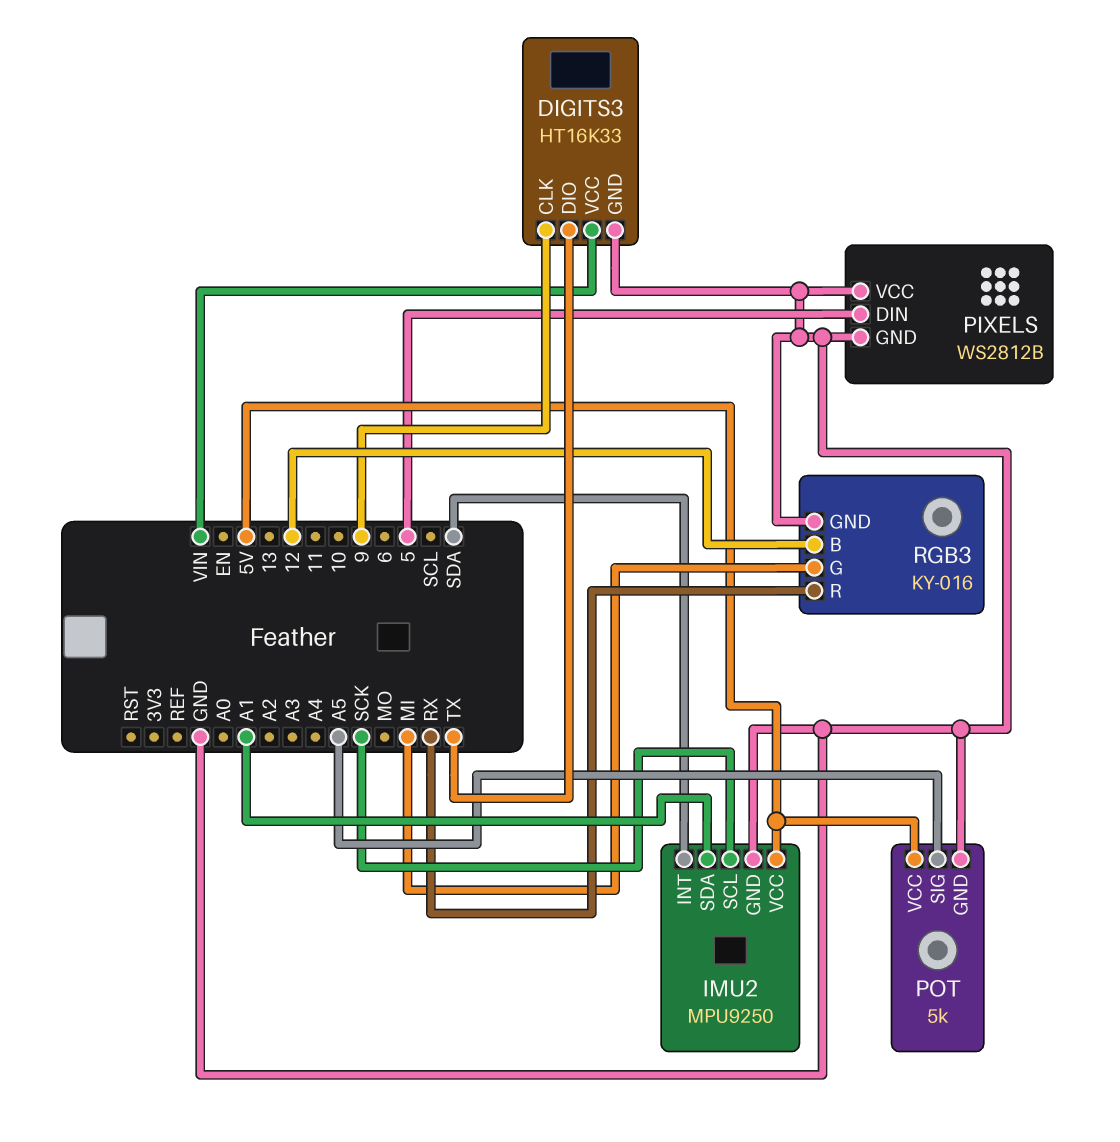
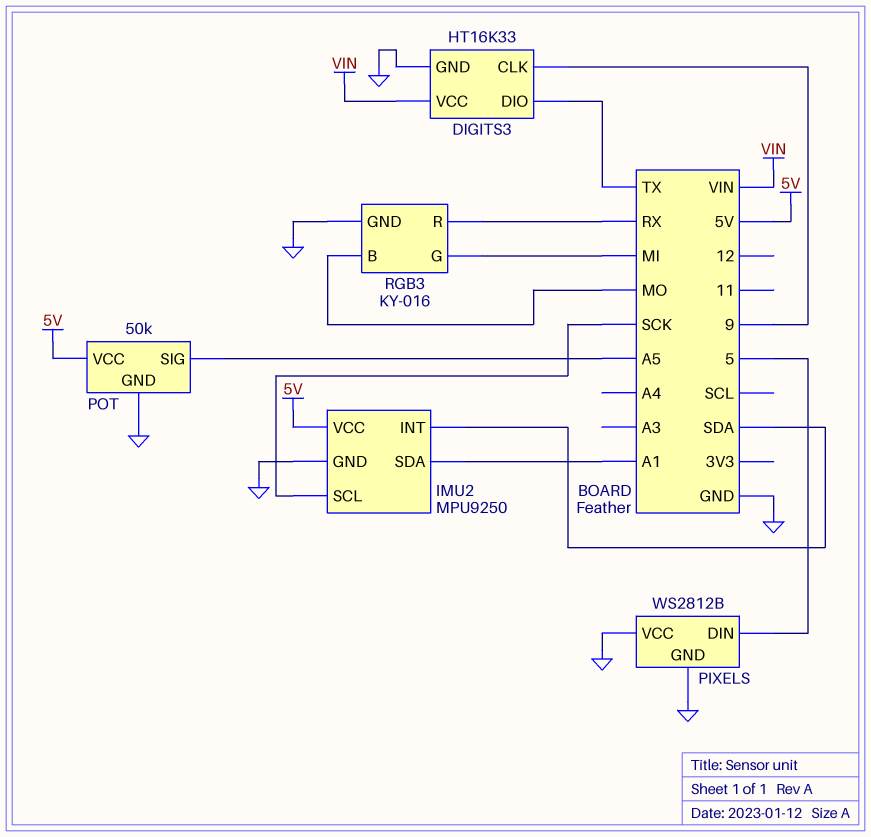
POT: 5k -> 50k
RGB3 pin B: 12 -> MO

